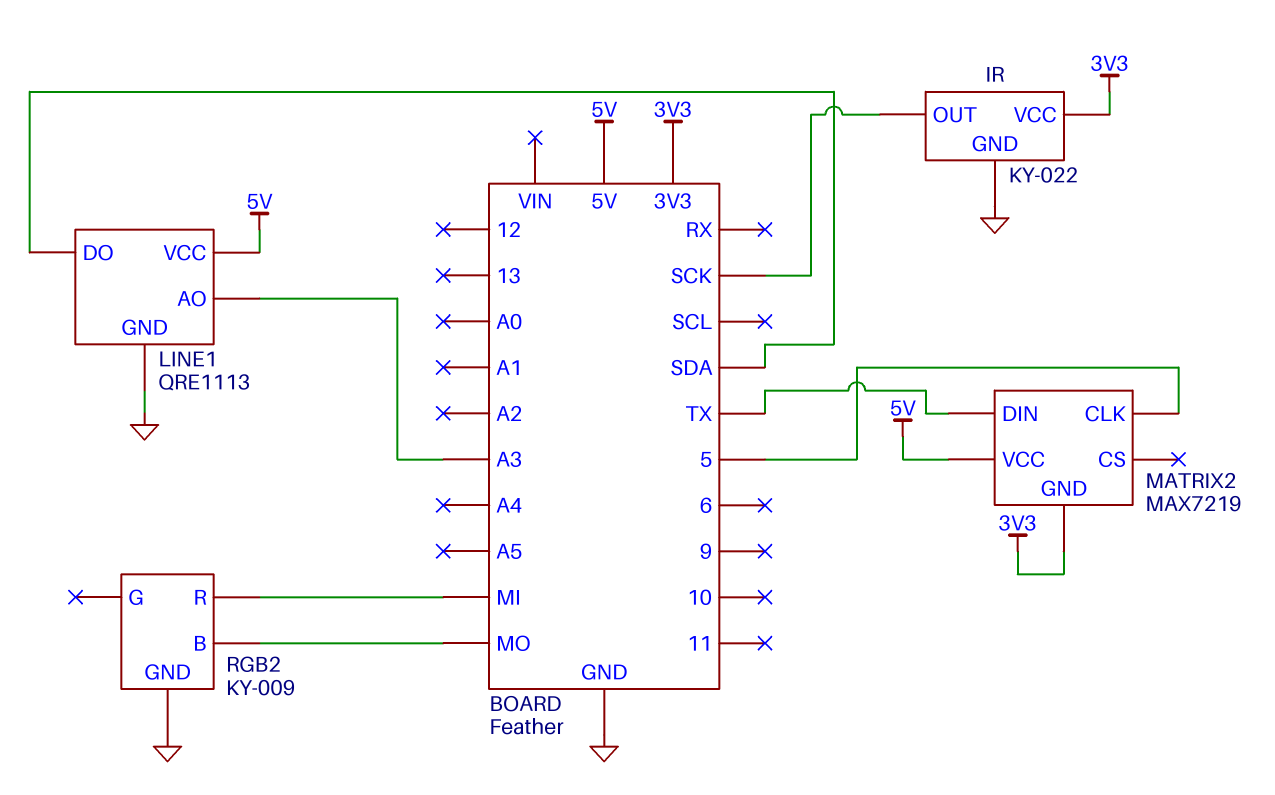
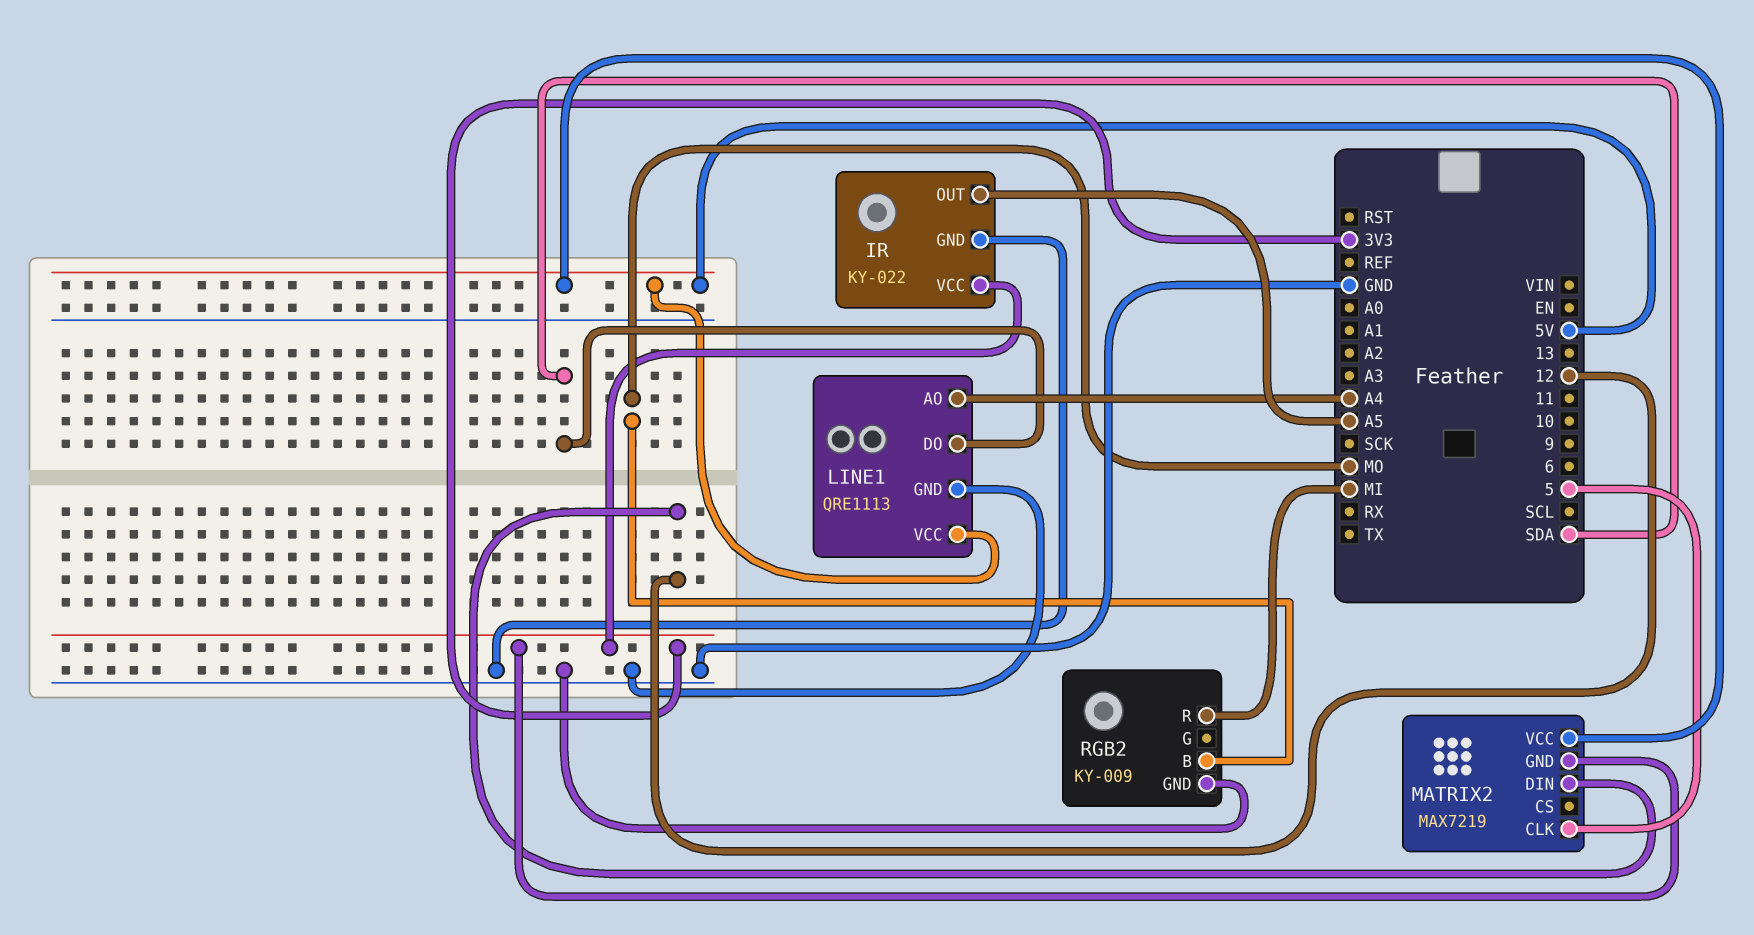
IR pin OUT: SCK -> A5
LINE1 pin AO: A3 -> A4
MATRIX2 pin DIN: TX -> 12

